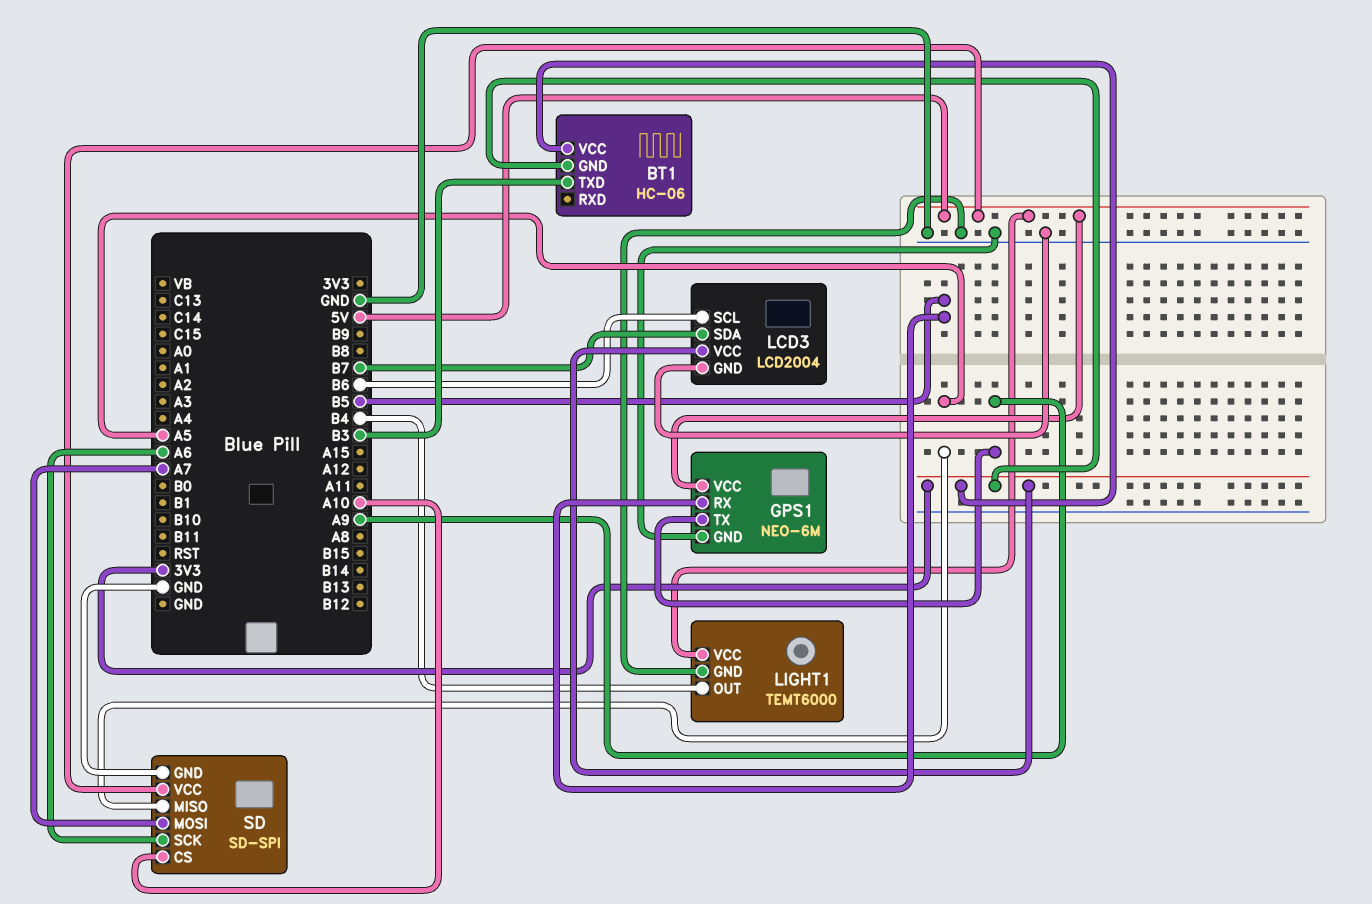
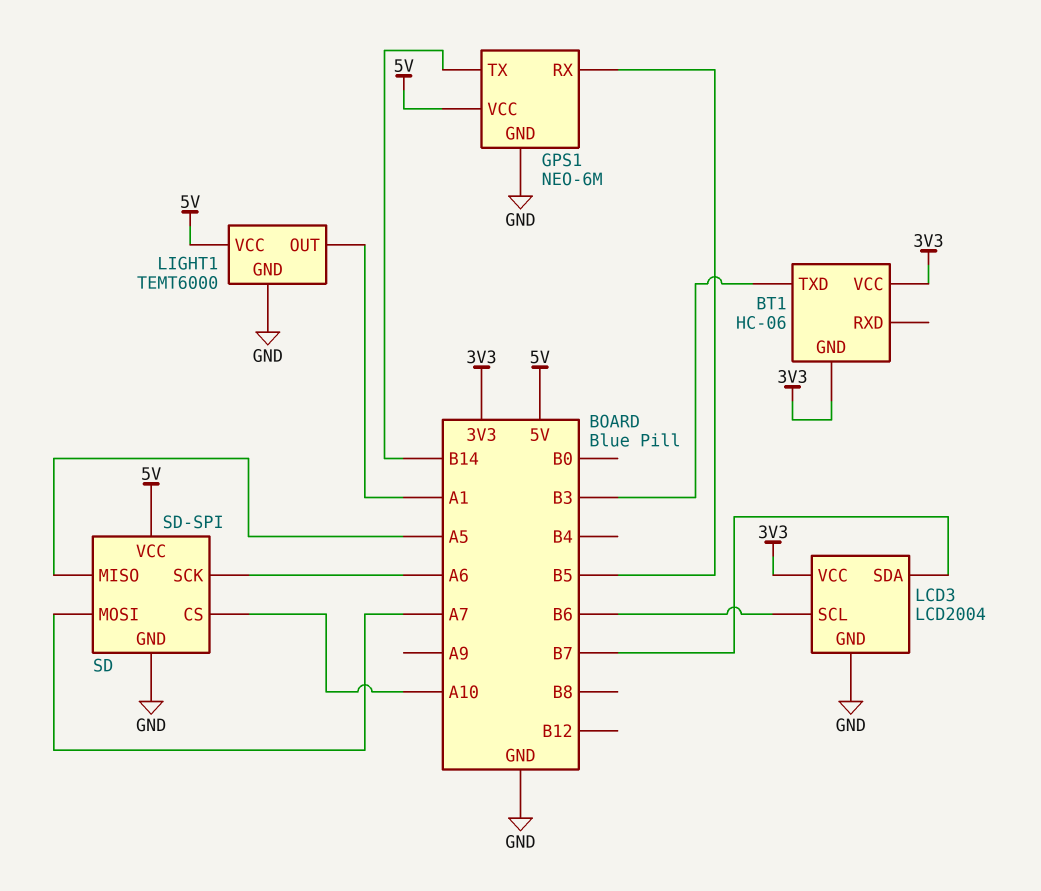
GPS1 pin TX: A9 -> B14
LIGHT1 pin OUT: B4 -> A1

